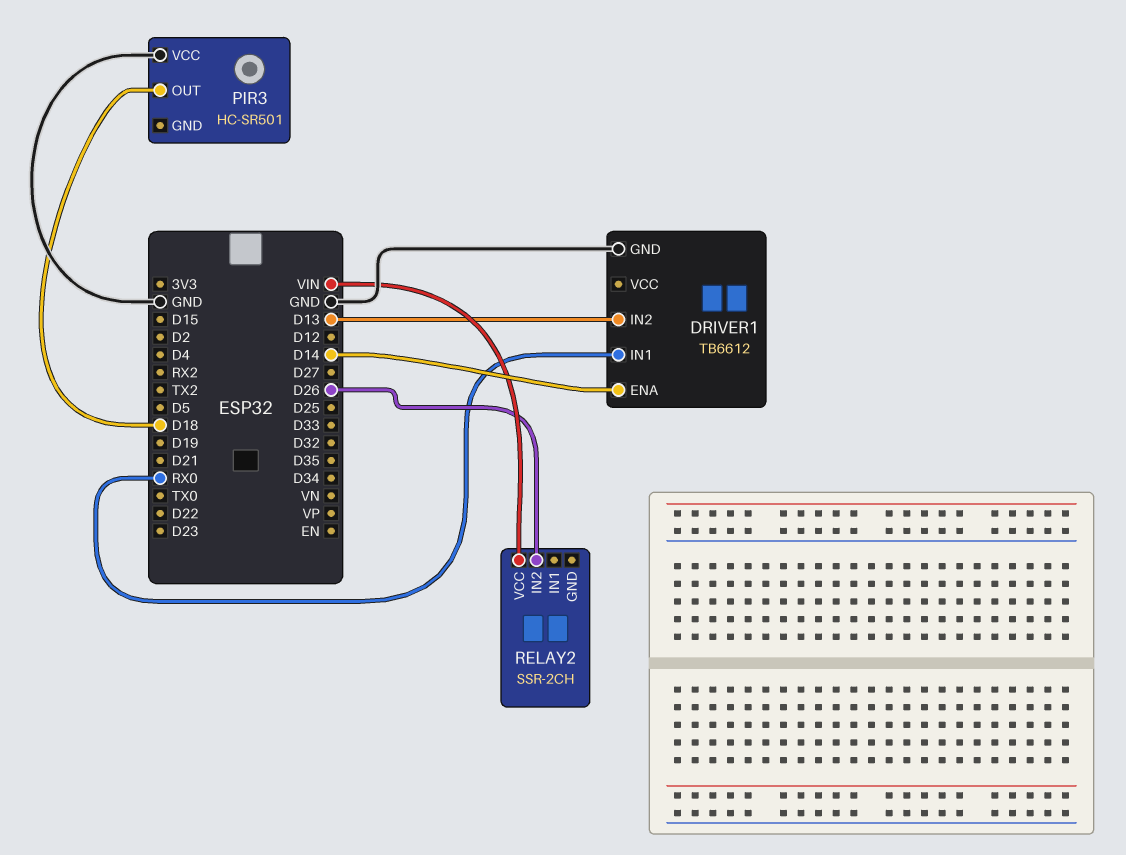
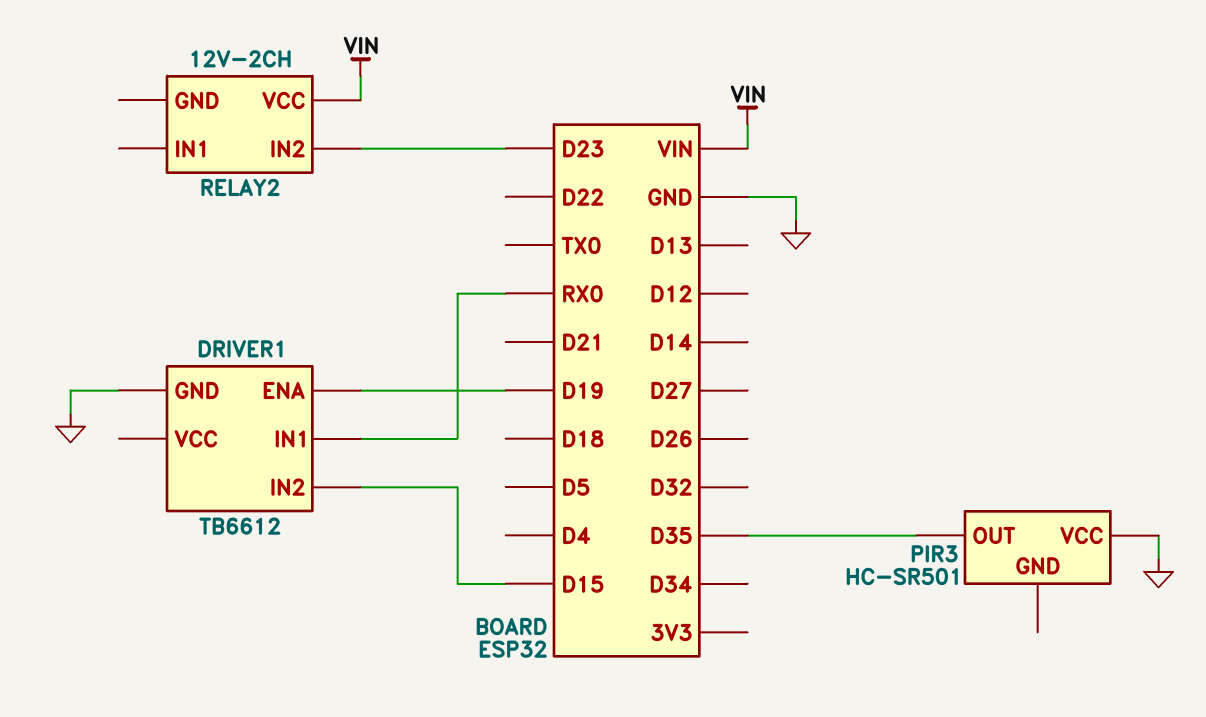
DRIVER1 pin ENA: D14 -> D19
DRIVER1 pin IN2: D13 -> D15
PIR3 pin OUT: D18 -> D35
RELAY2: SSR-2CH -> 12V-2CH
RELAY2 pin IN2: D26 -> D23

